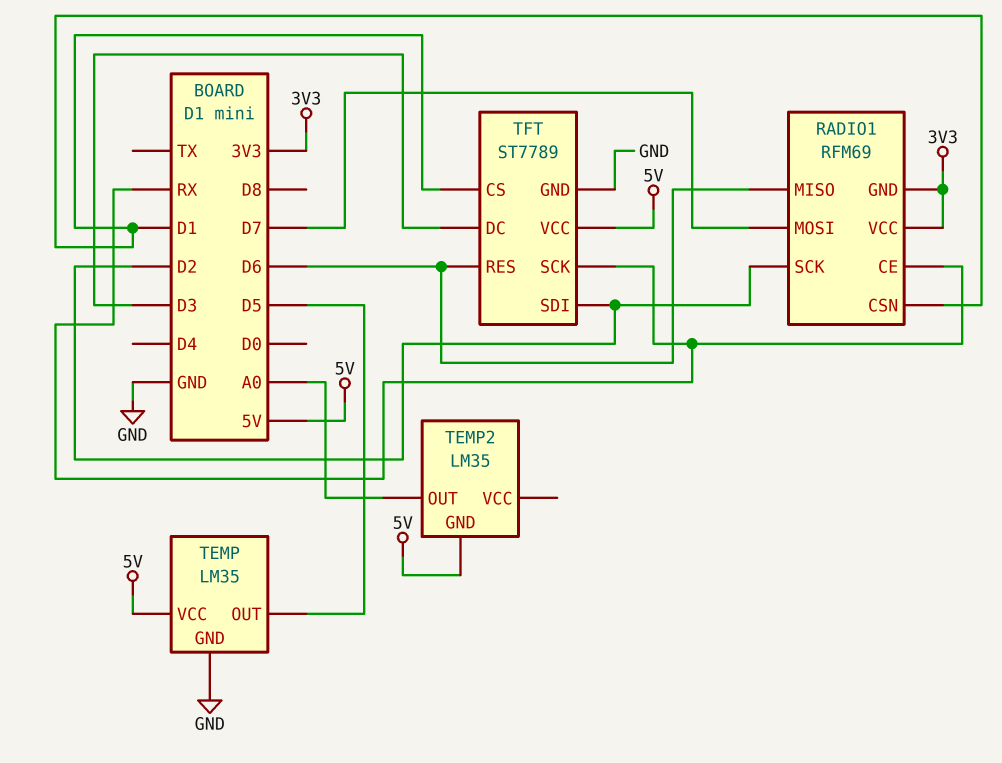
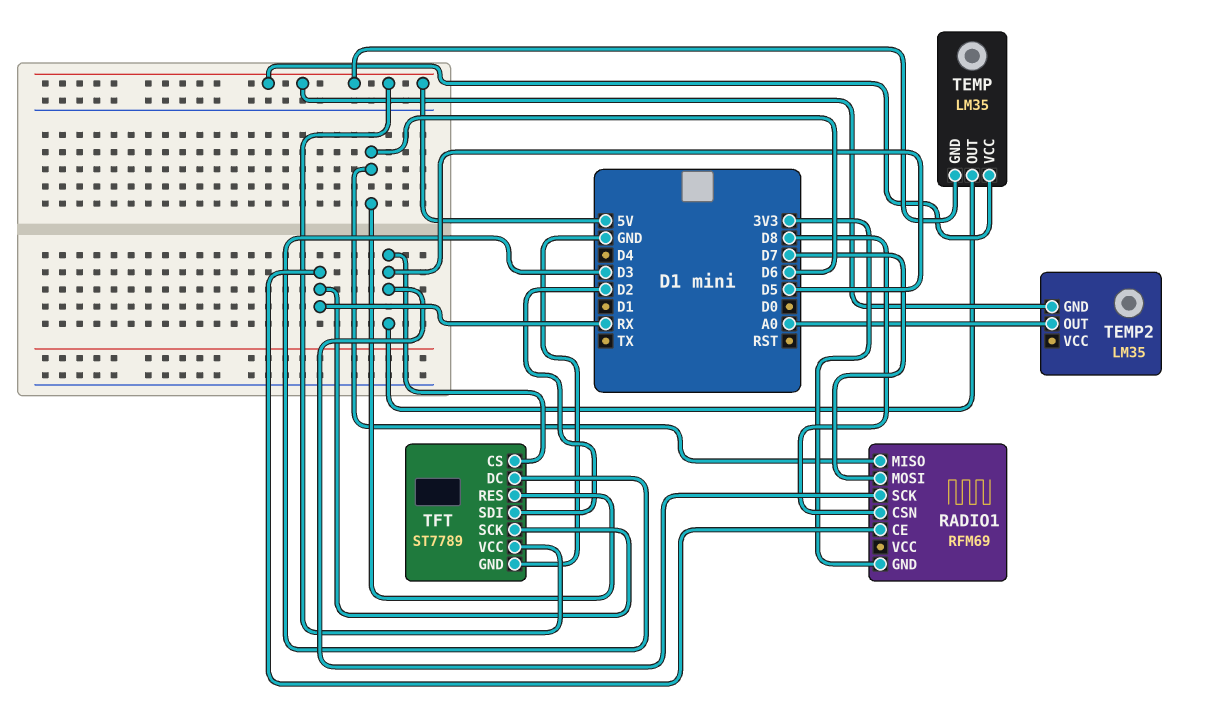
RADIO1 pin CSN: D1 -> D8
RADIO1 pin SCK: D2 -> D5
RADIO1 pin VCC: 3V3 -> none
TEMP pin GND: GND -> 5V
TFT pin CS: D1 -> D5

